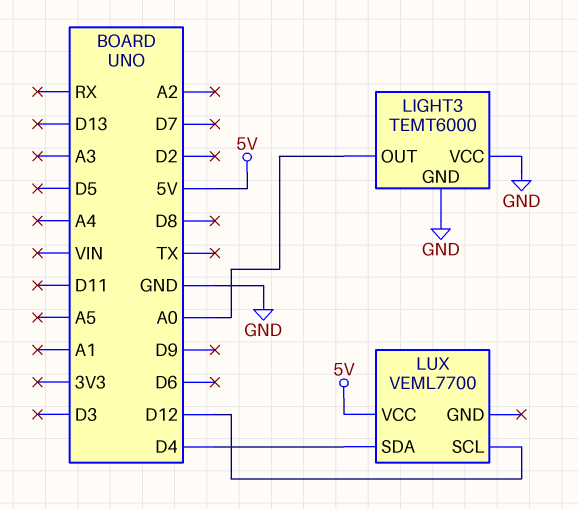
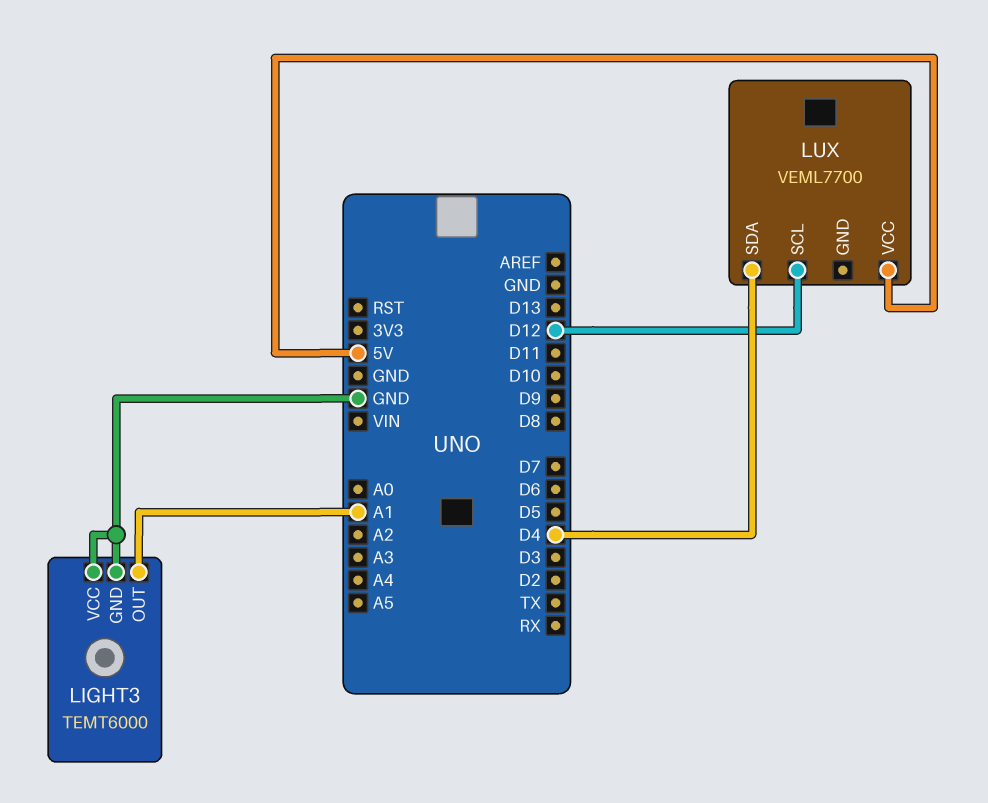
LIGHT3 pin OUT: A0 -> A1

